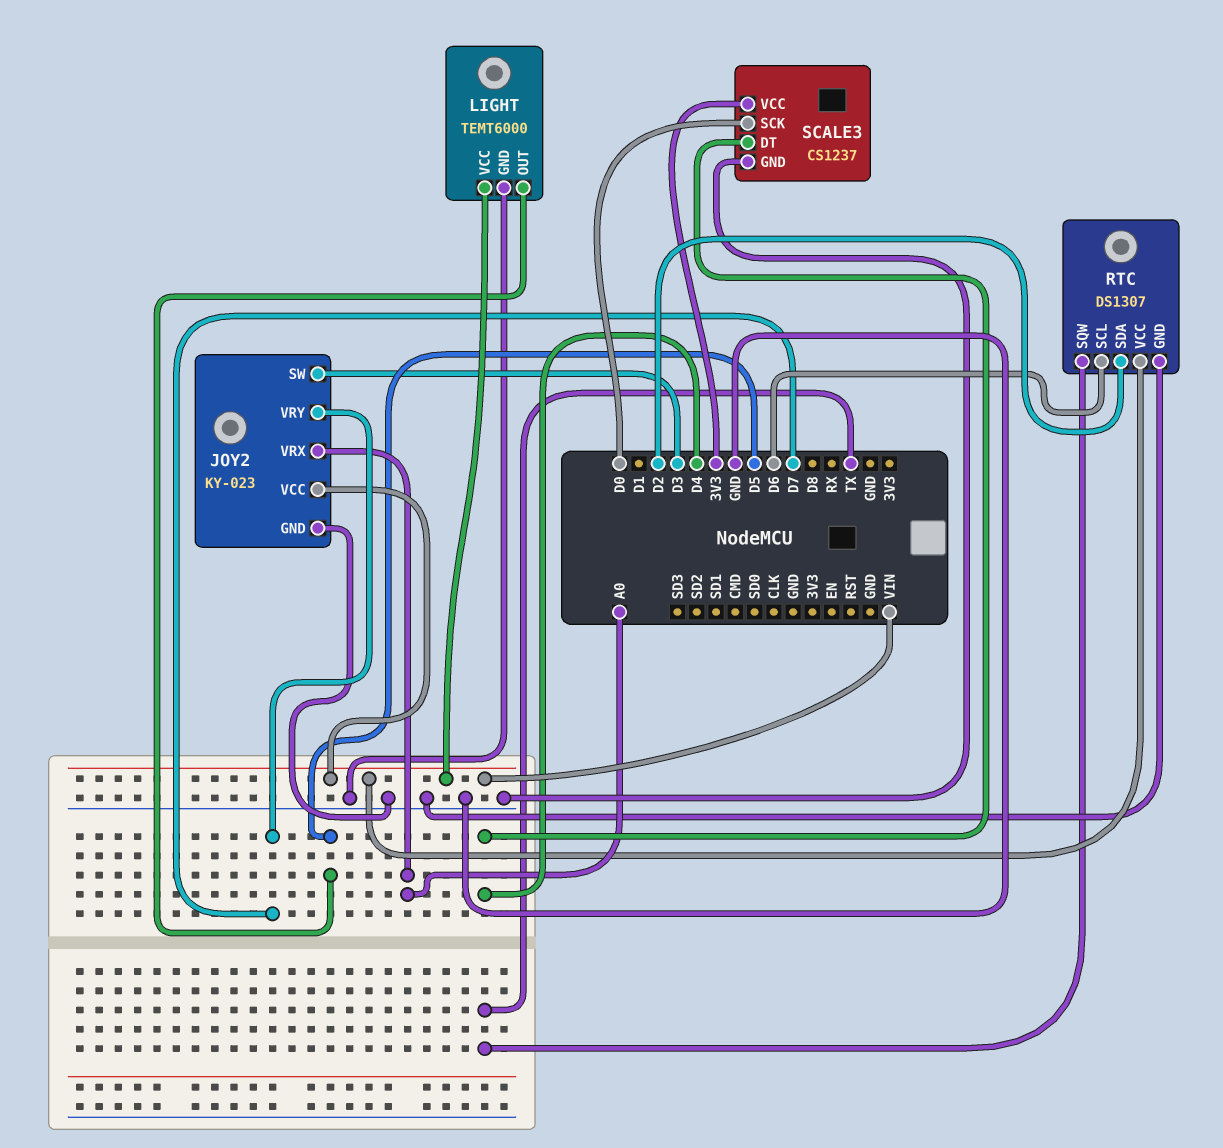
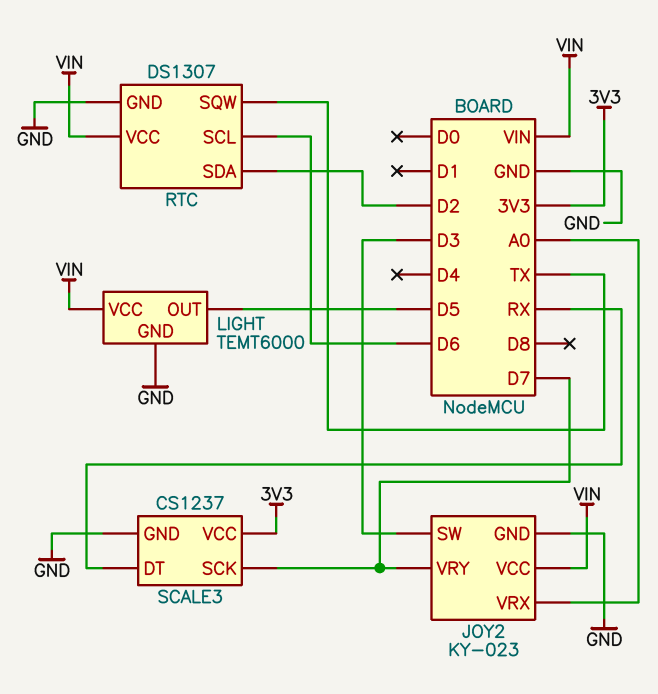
SCALE3 pin DT: D4 -> RX
SCALE3 pin SCK: D0 -> D7

